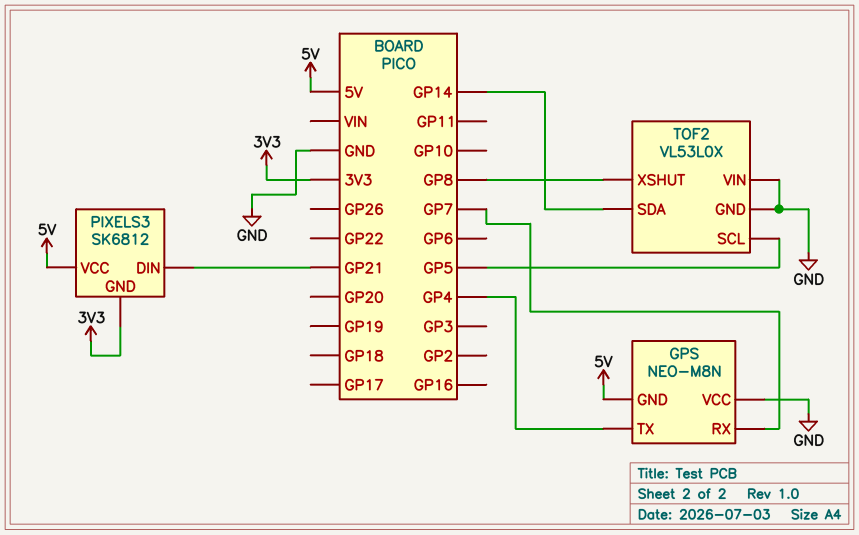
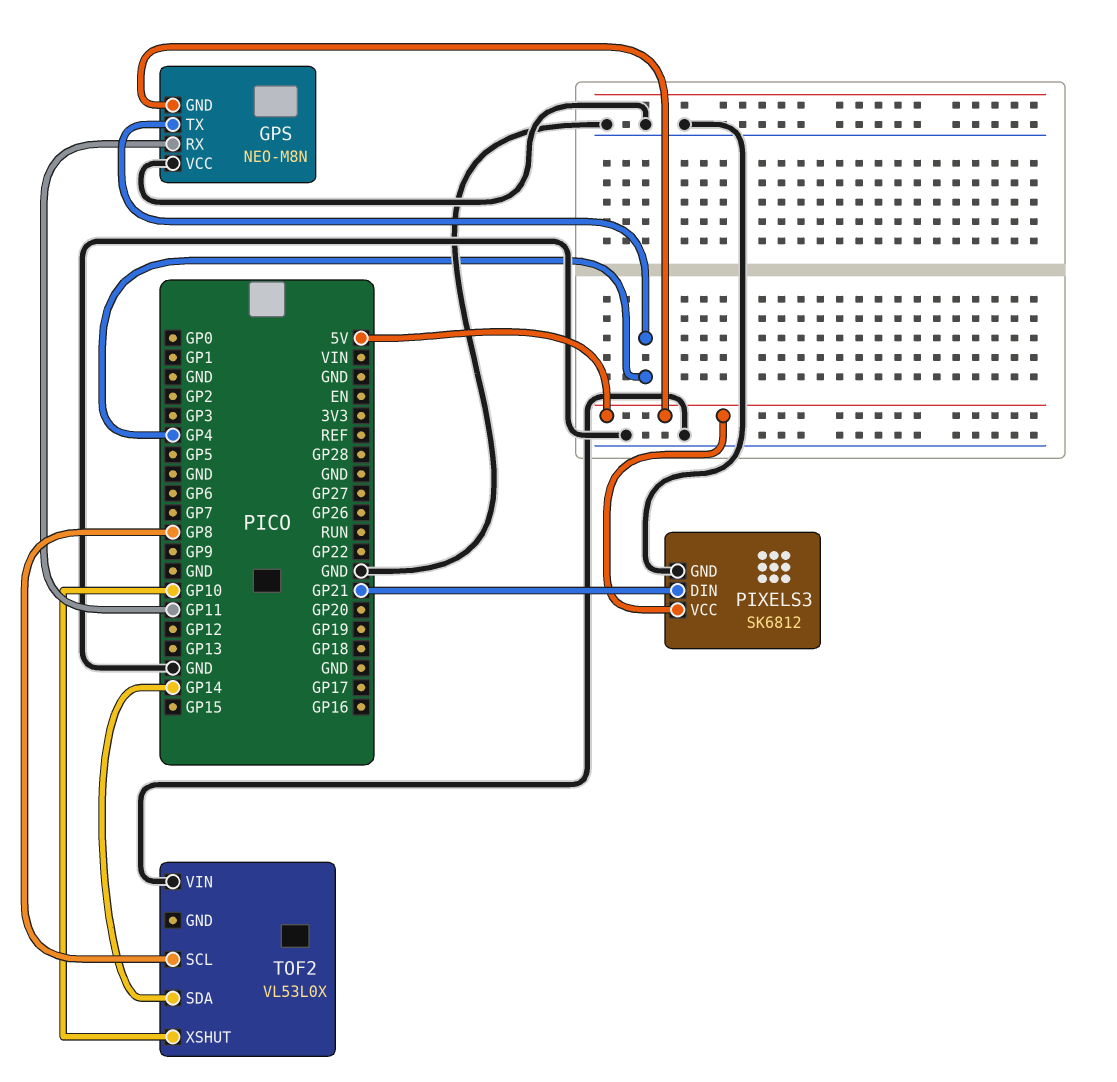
GPS pin RX: GP7 -> GP11
PIXELS3 pin GND: 3V3 -> GND
TOF2 pin GND: GND -> none
TOF2 pin SCL: GP5 -> GP8
TOF2 pin XSHUT: GP8 -> GP10

